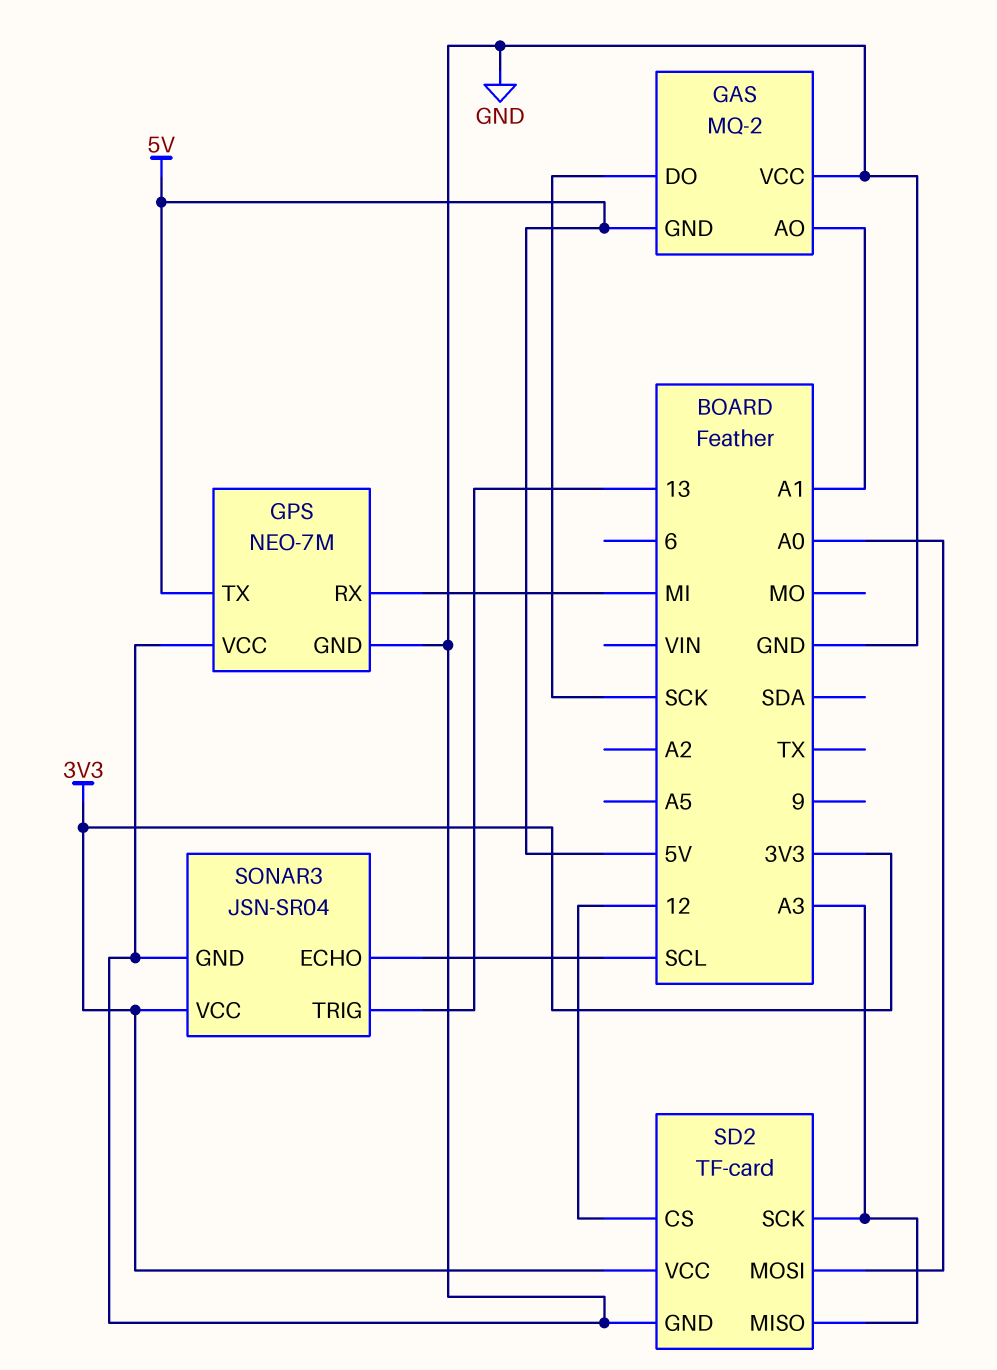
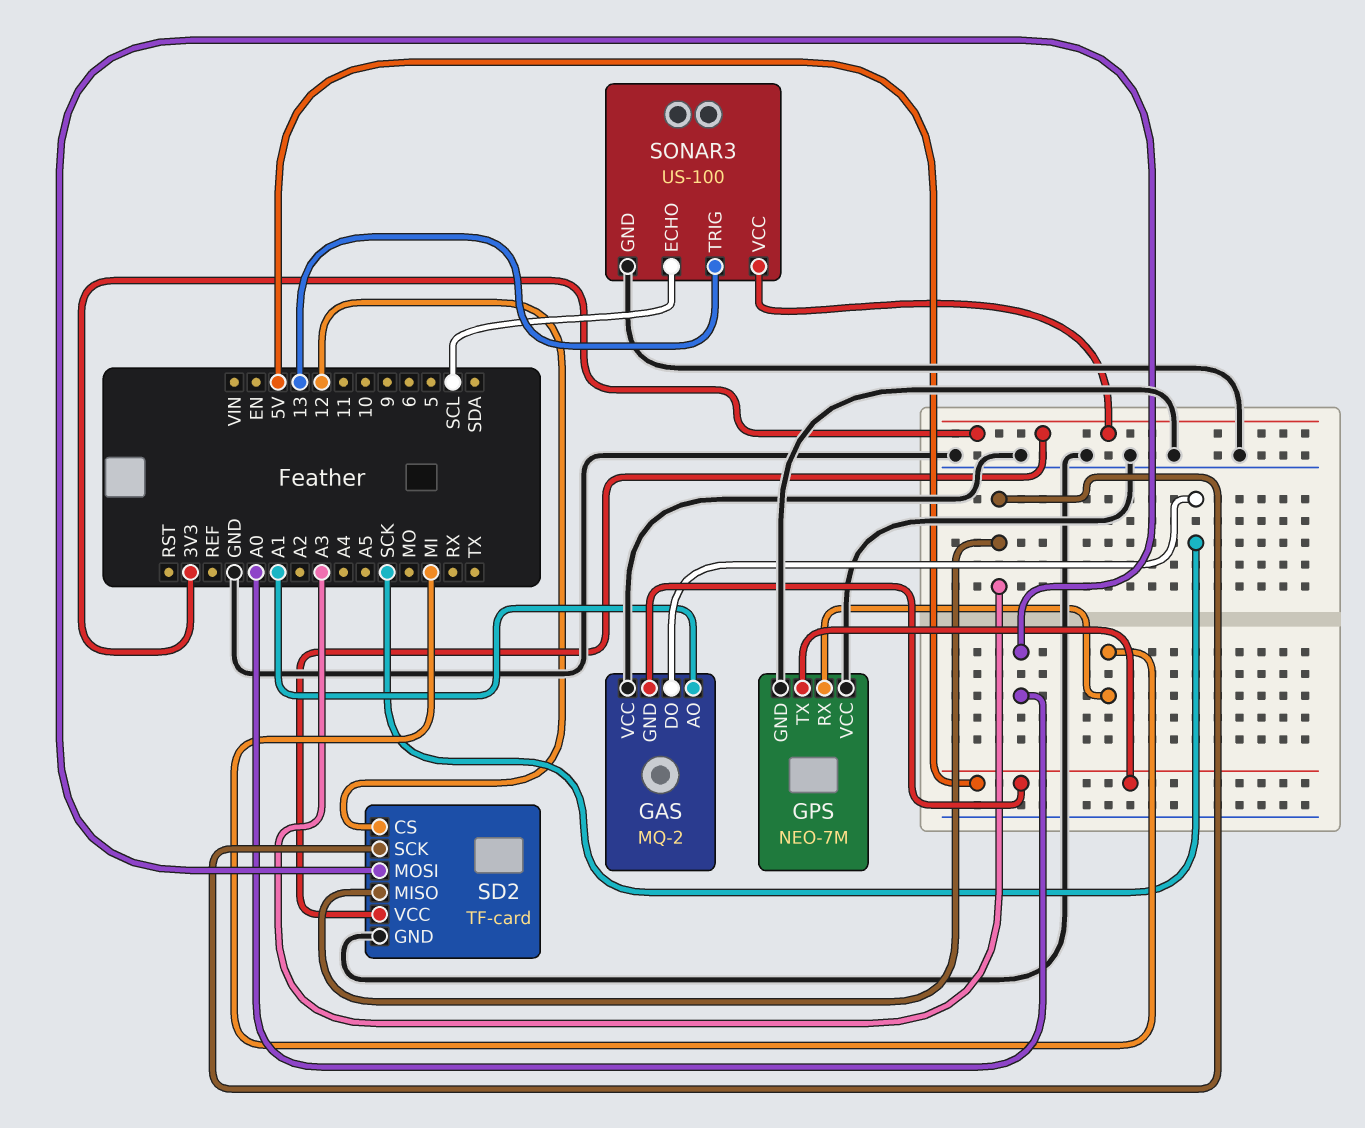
SONAR3: JSN-SR04 -> US-100

